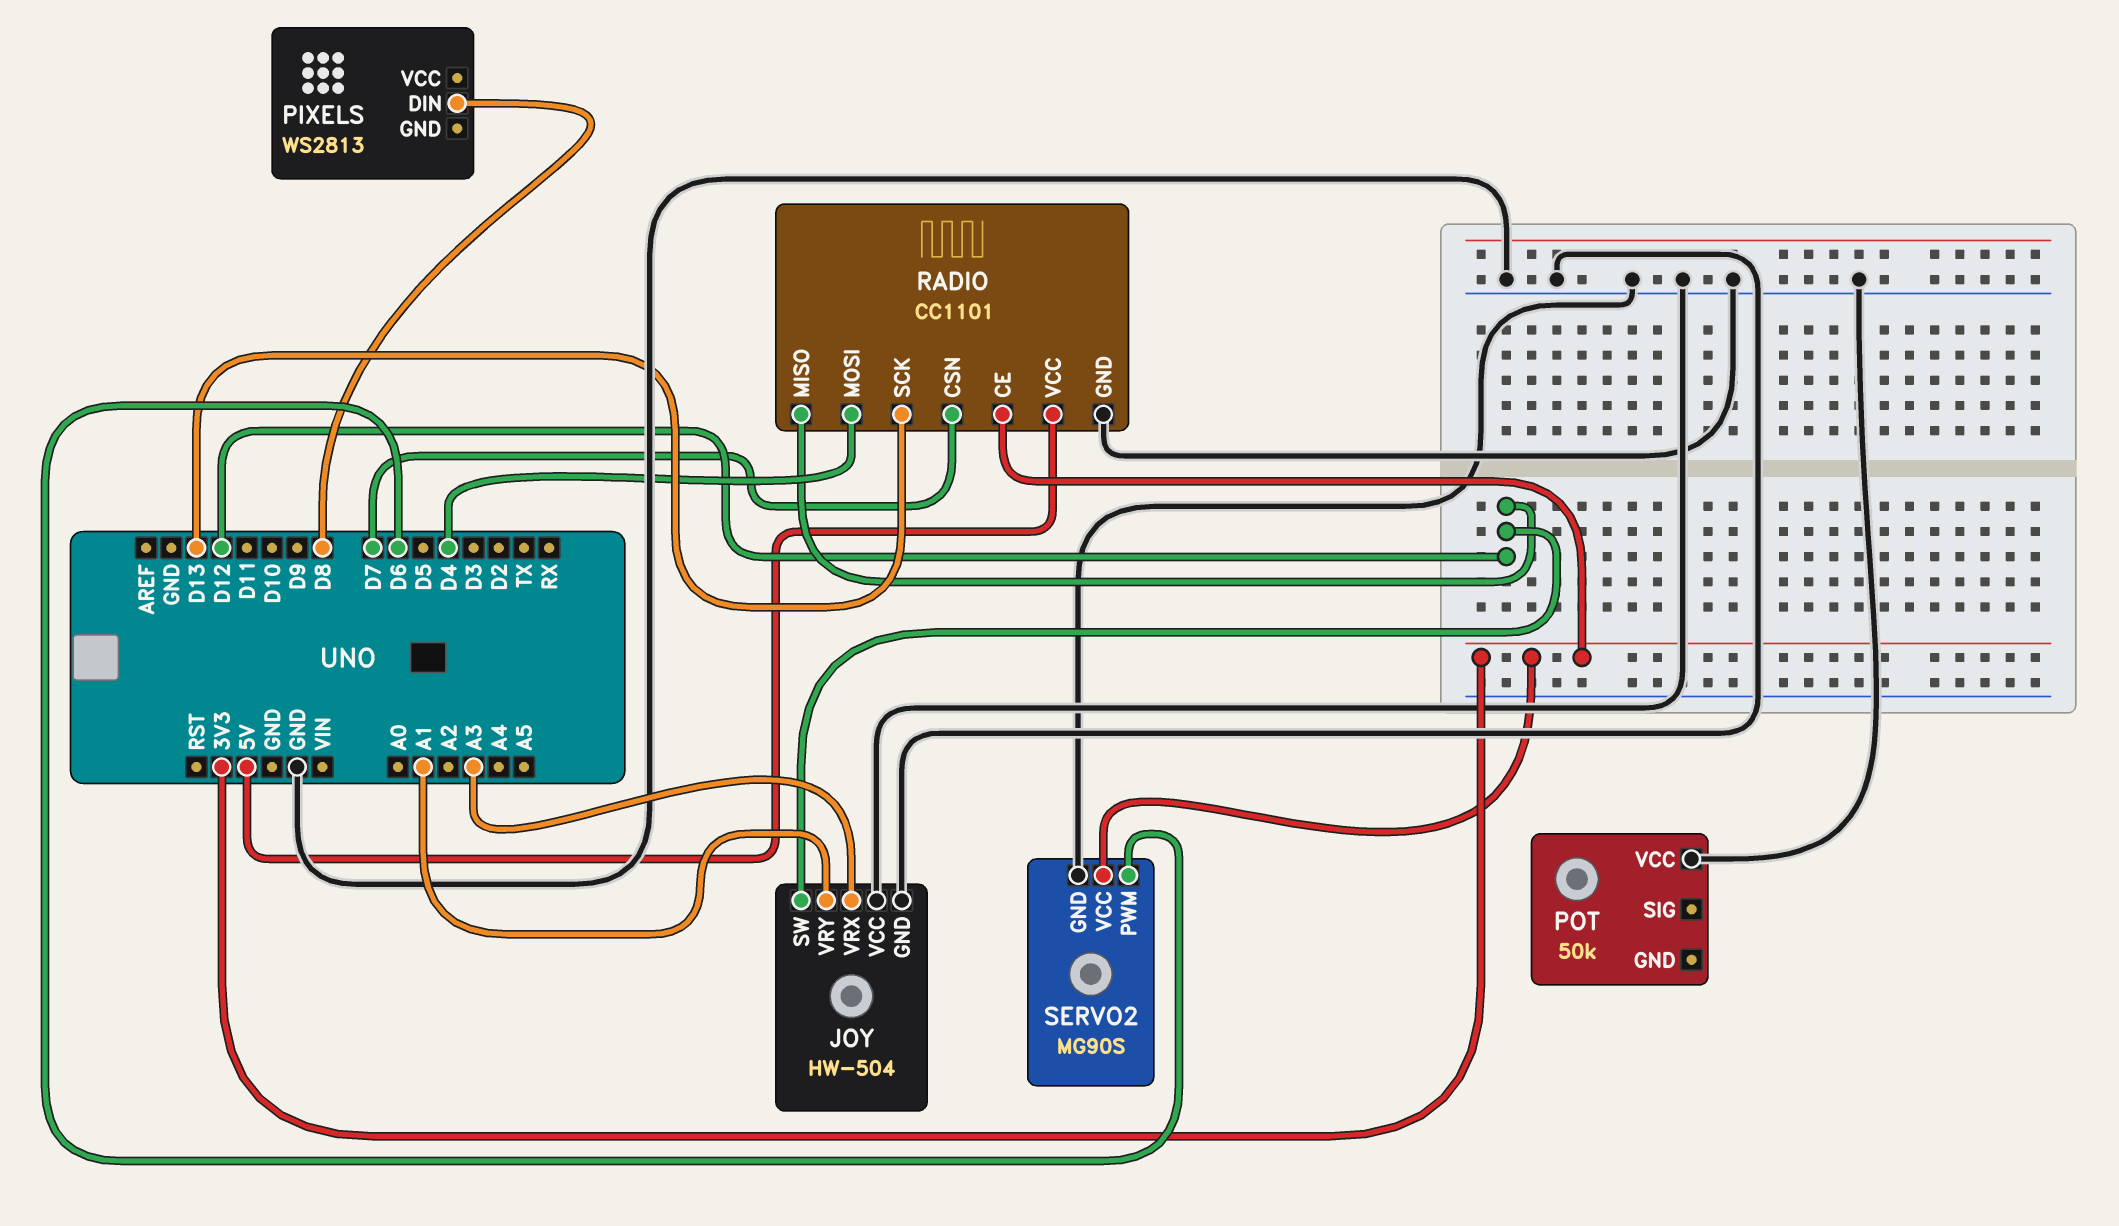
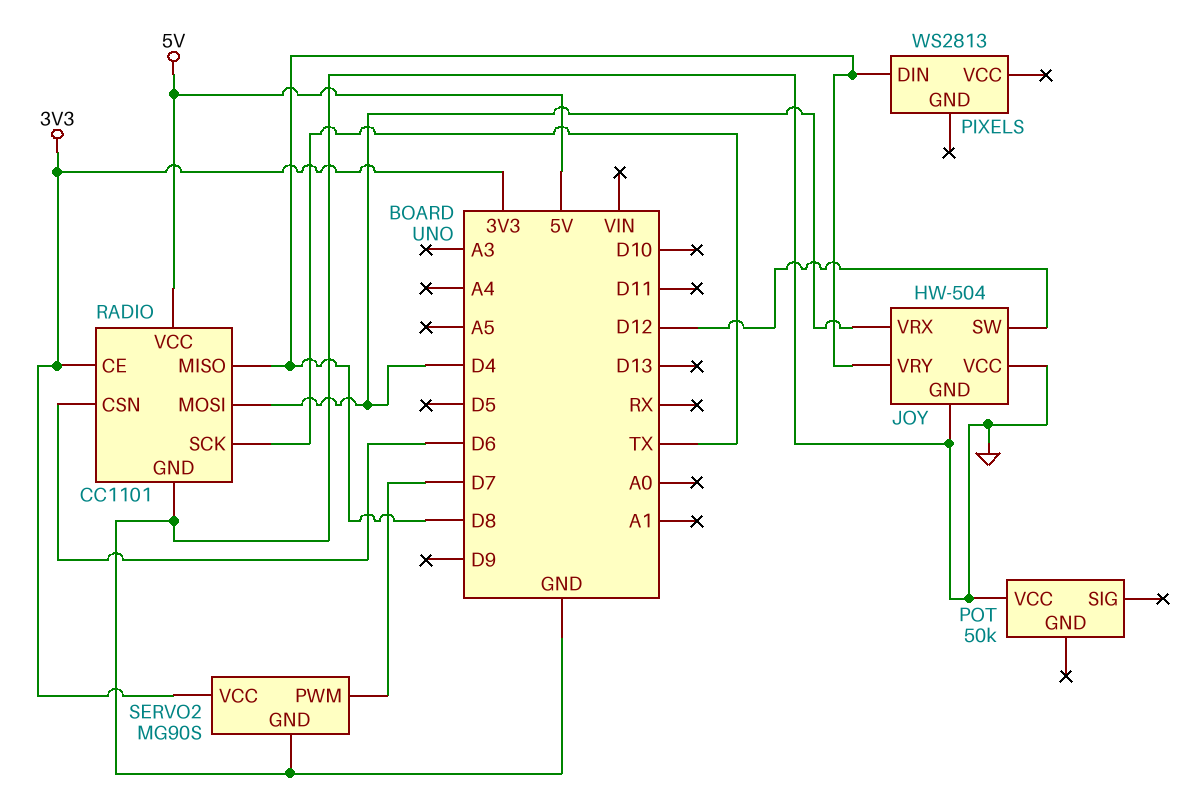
JOY pin VRX: A3 -> D4
JOY pin VRY: A1 -> D8
RADIO pin CSN: D7 -> D6
RADIO pin MISO: D12 -> D8
RADIO pin SCK: D13 -> TX
SERVO2 pin PWM: D6 -> D7

